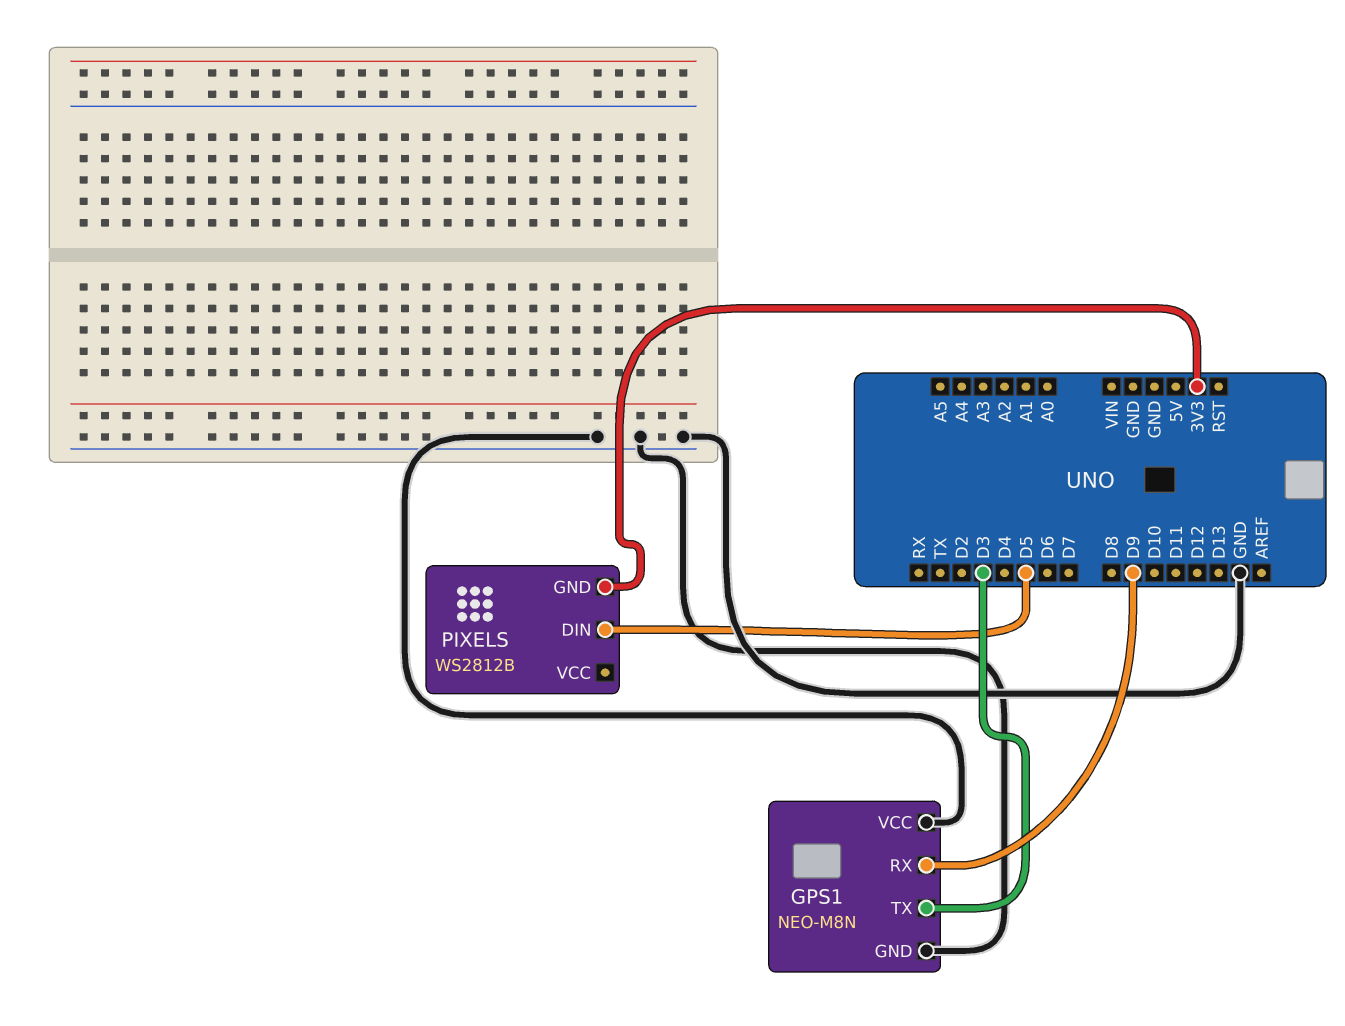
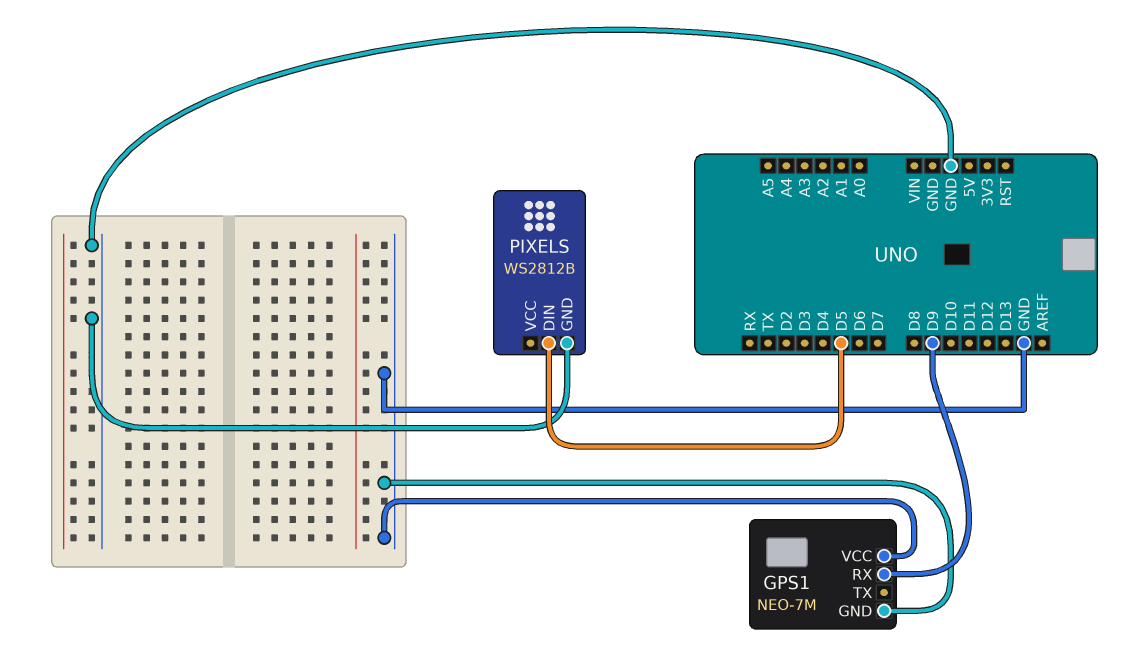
GPS1: NEO-M8N -> NEO-7M
GPS1 pin TX: D3 -> none
PIXELS pin GND: 3V3 -> GND

